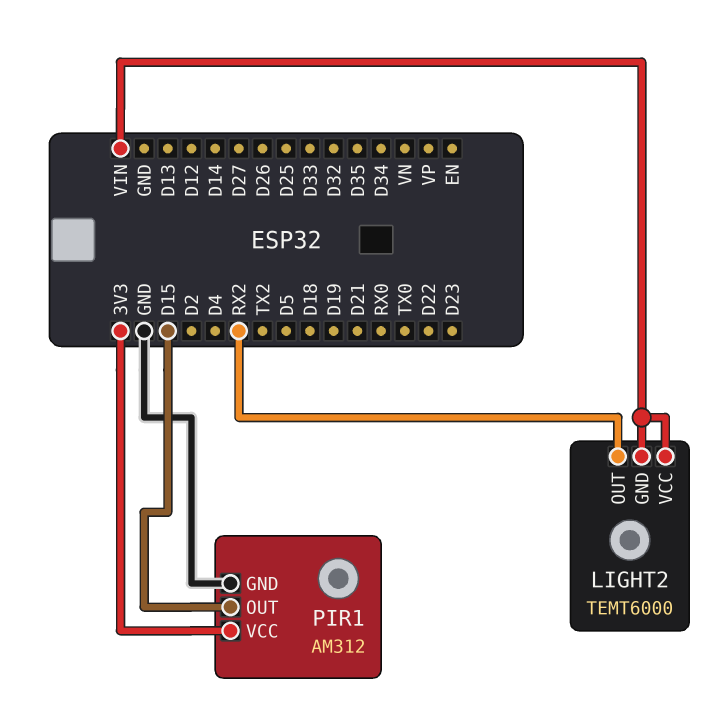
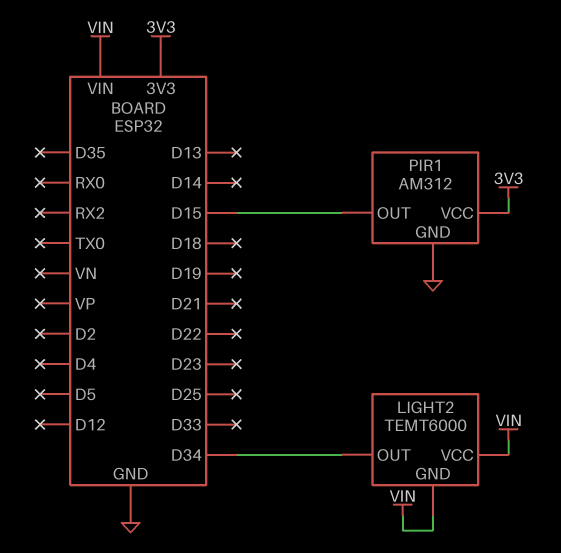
LIGHT2 pin OUT: RX2 -> D34

